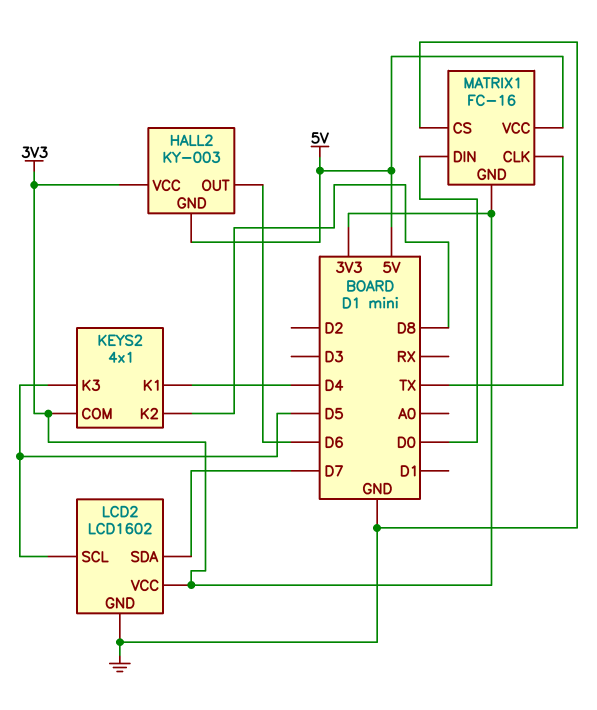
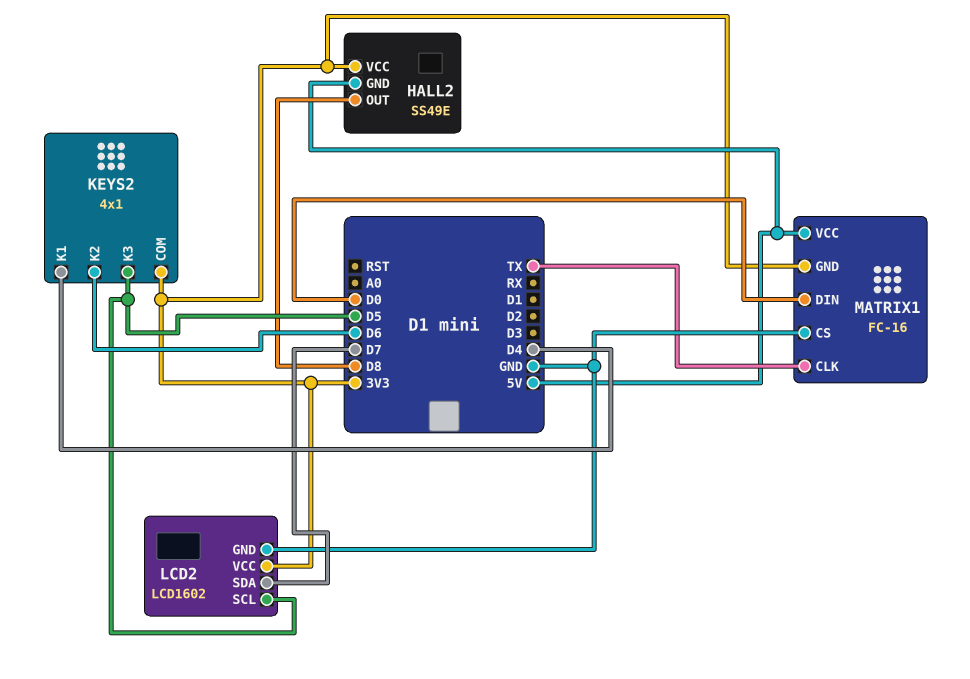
HALL2: KY-003 -> SS49E
HALL2 pin OUT: D6 -> D8
KEYS2 pin K2: D8 -> D6

